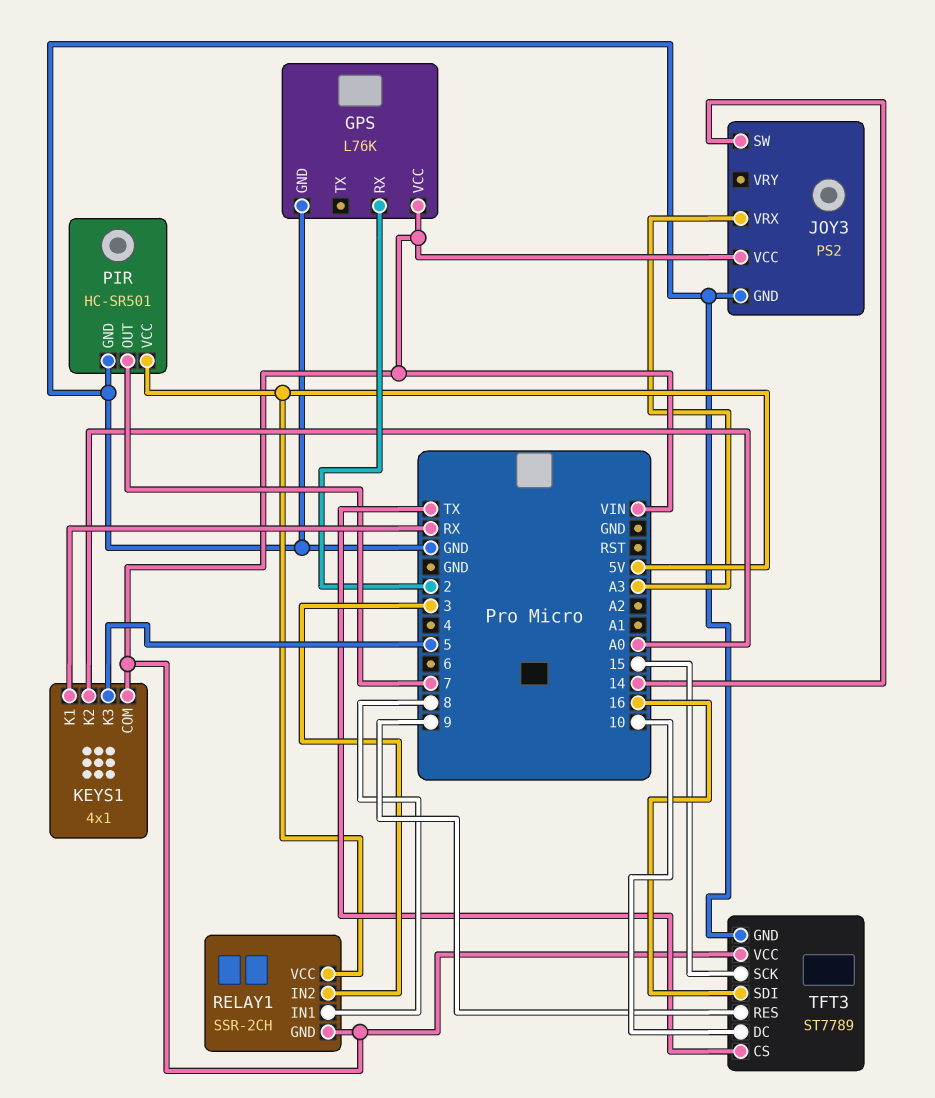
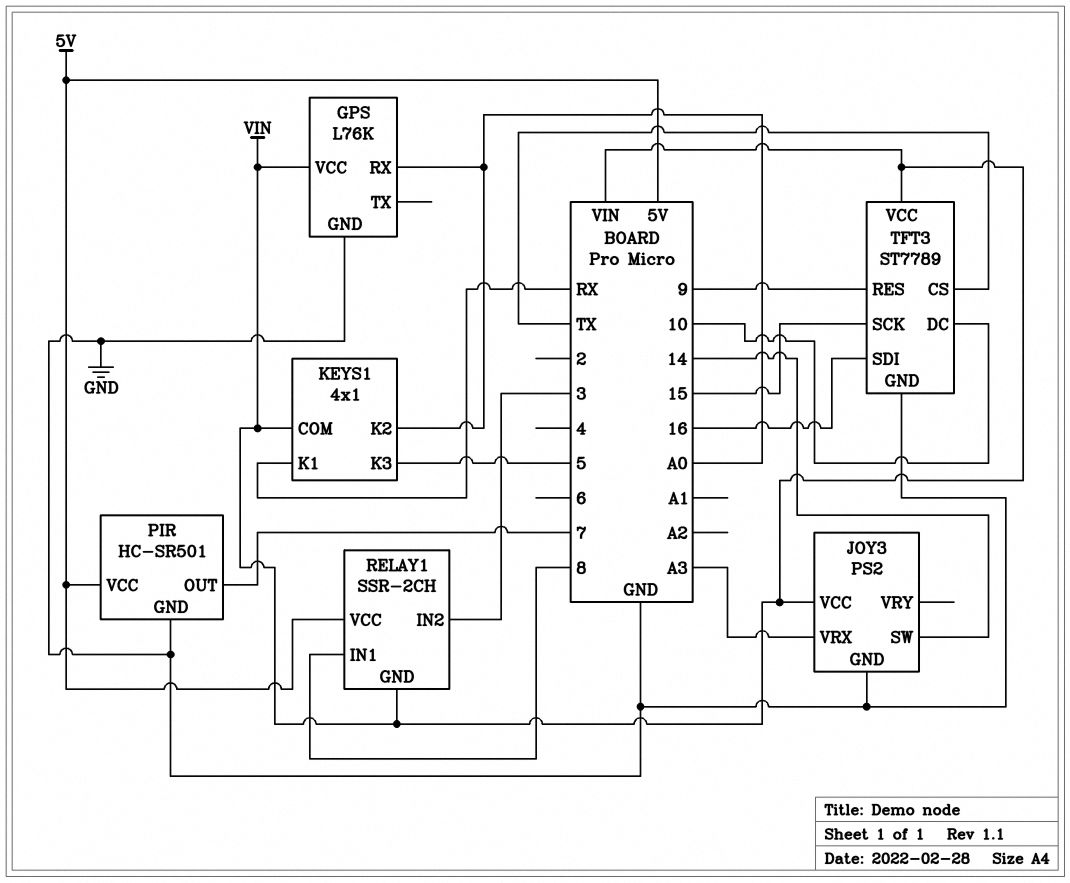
GPS pin RX: 2 -> A0

